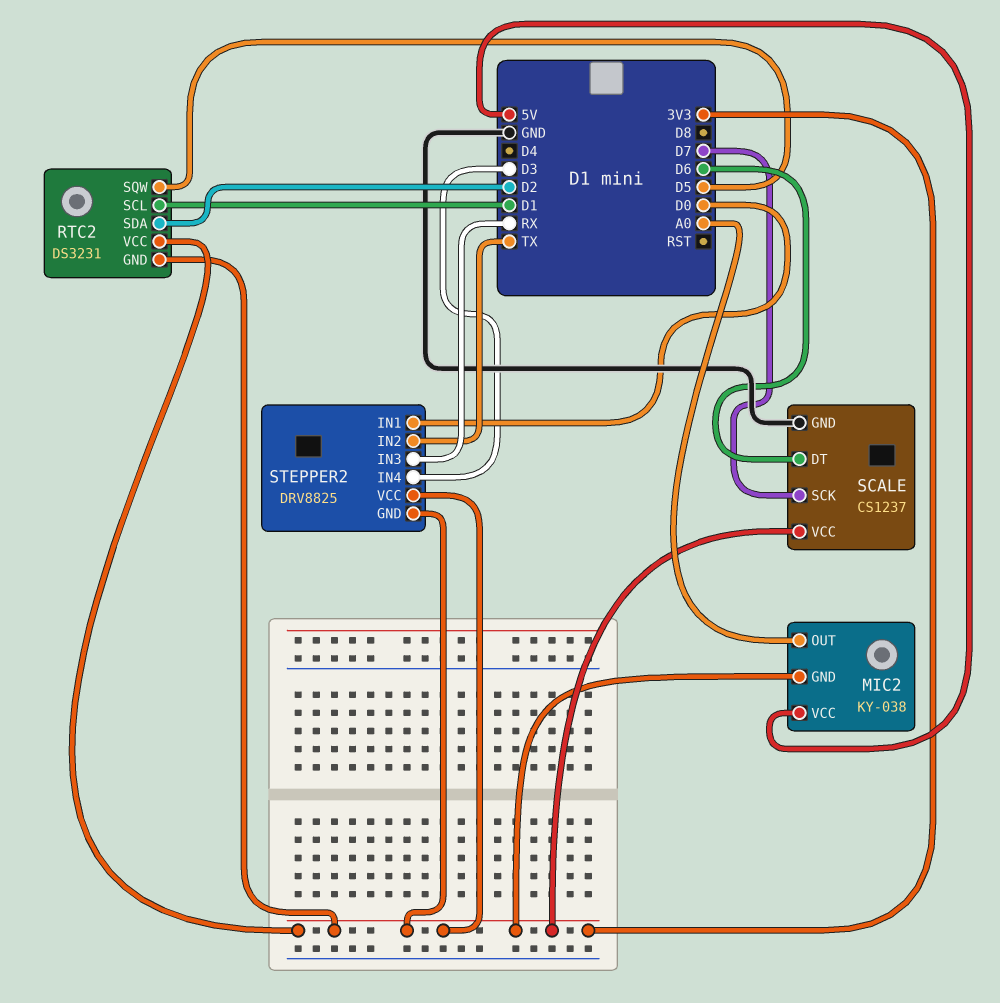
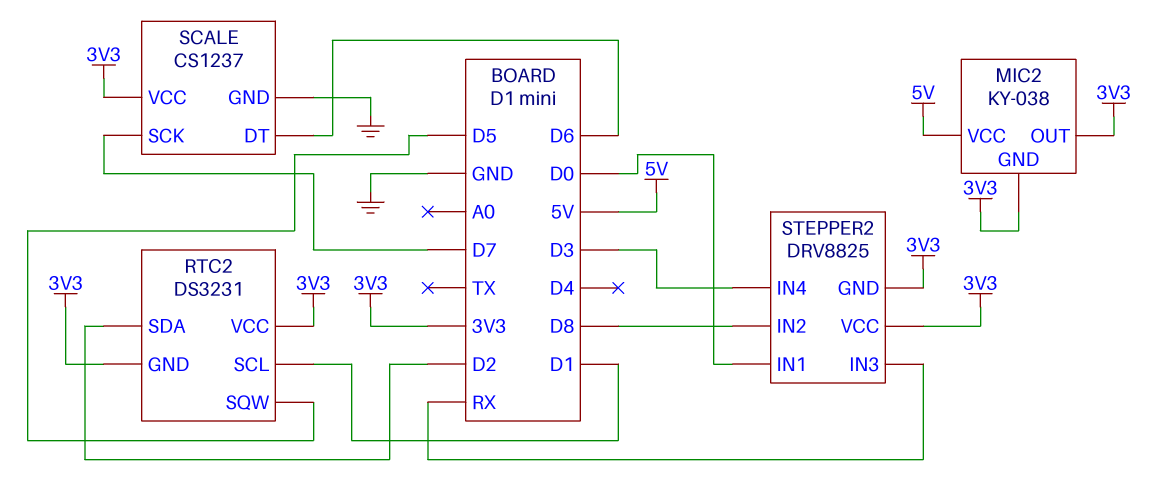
MIC2 pin OUT: A0 -> 3V3
STEPPER2 pin IN2: TX -> D8

